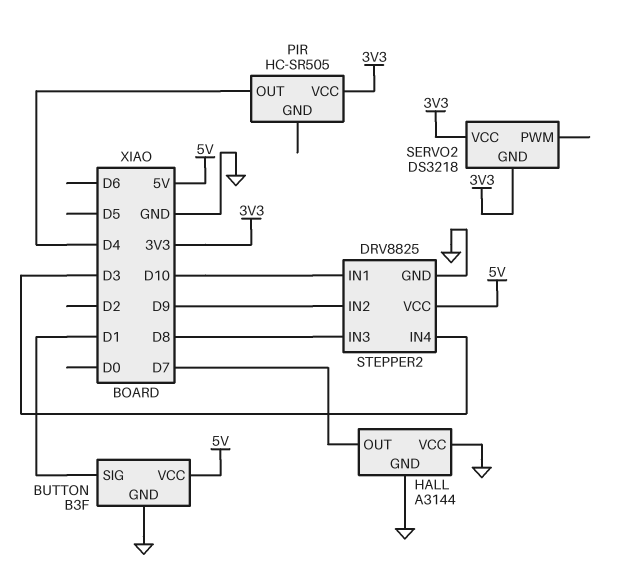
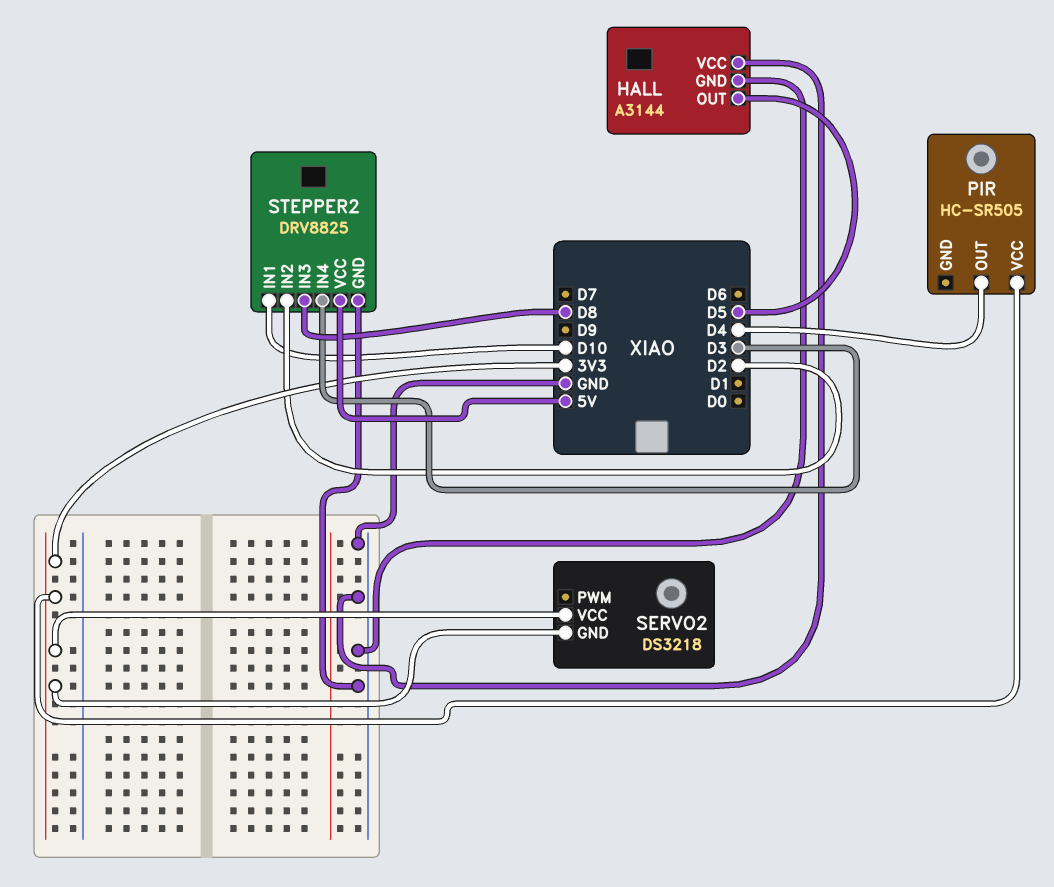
BUTTON: B3F -> none
BUTTON pin GND: GND -> none
BUTTON pin SIG: D1 -> none
BUTTON pin VCC: 5V -> none
HALL pin OUT: D7 -> D5
STEPPER2 pin IN2: D9 -> D2

